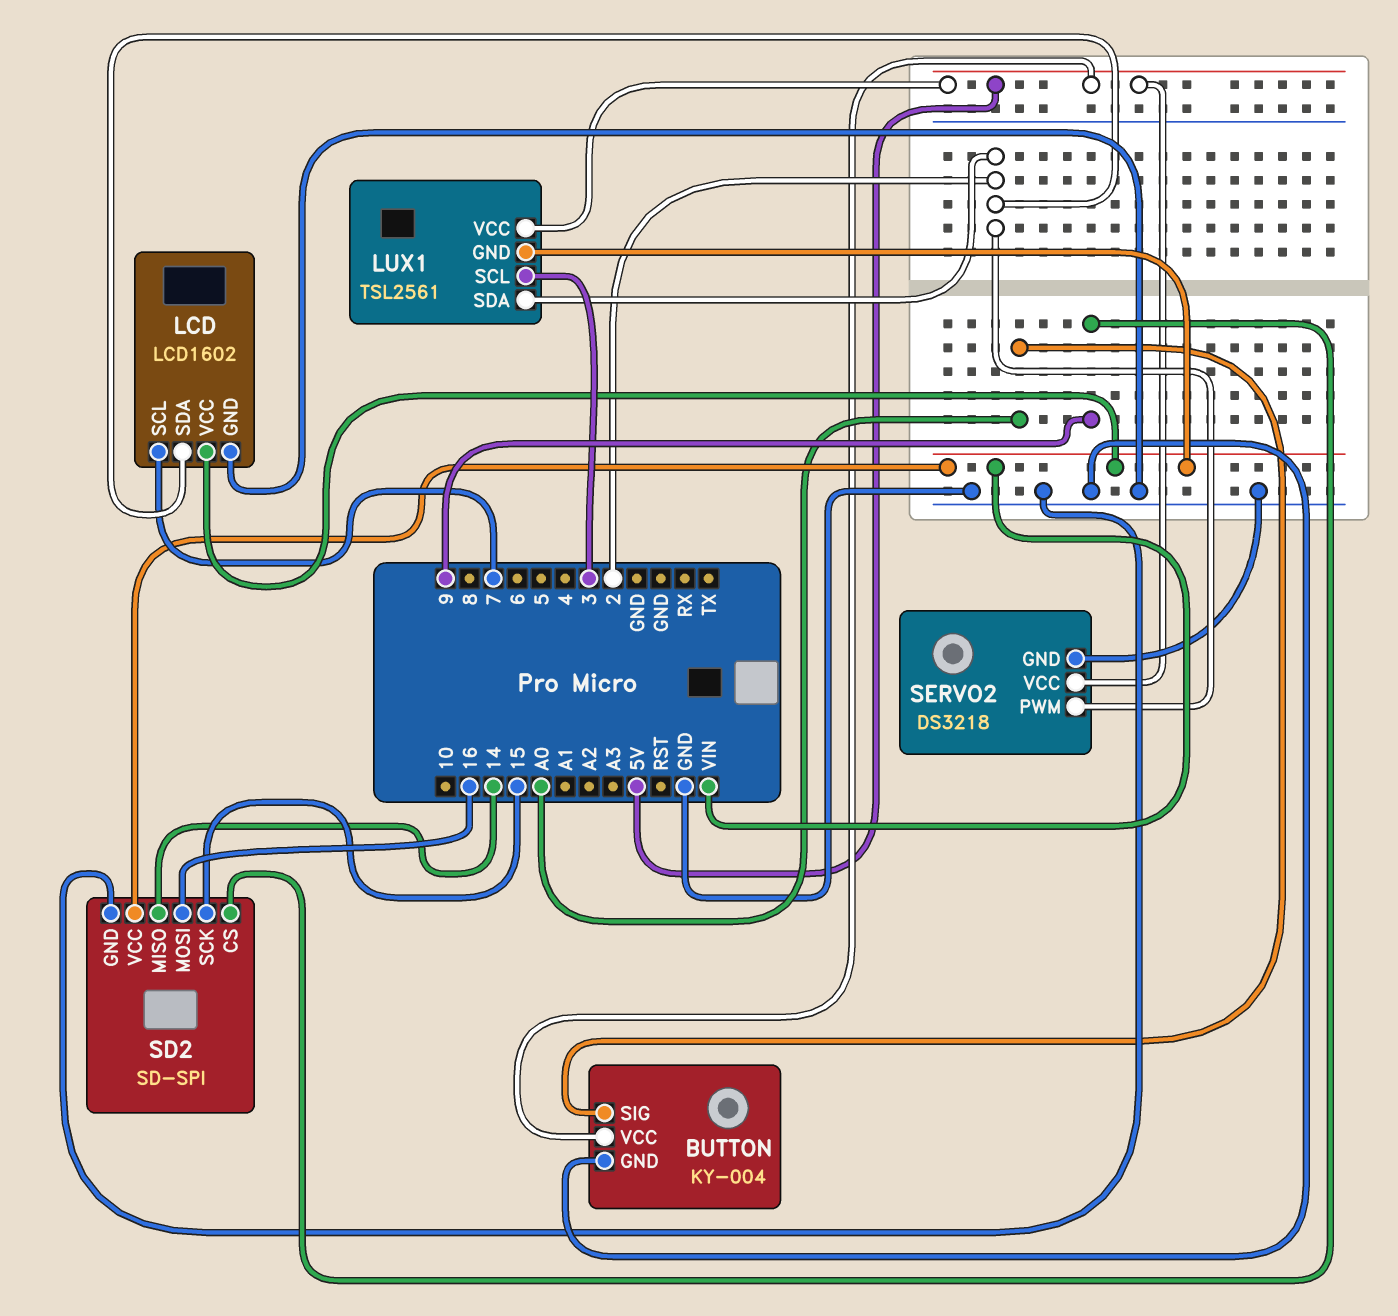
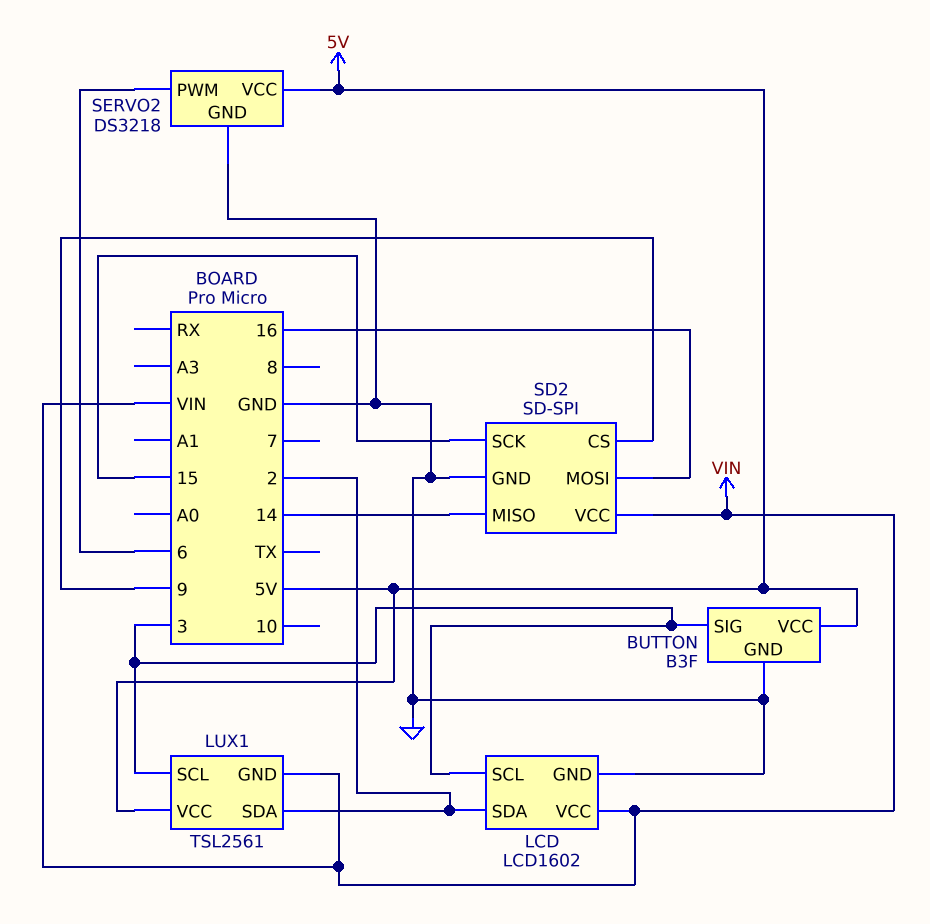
BUTTON: KY-004 -> B3F
BUTTON pin SIG: A0 -> 3
LCD pin SCL: 7 -> 3
SERVO2 pin PWM: 2 -> 6

